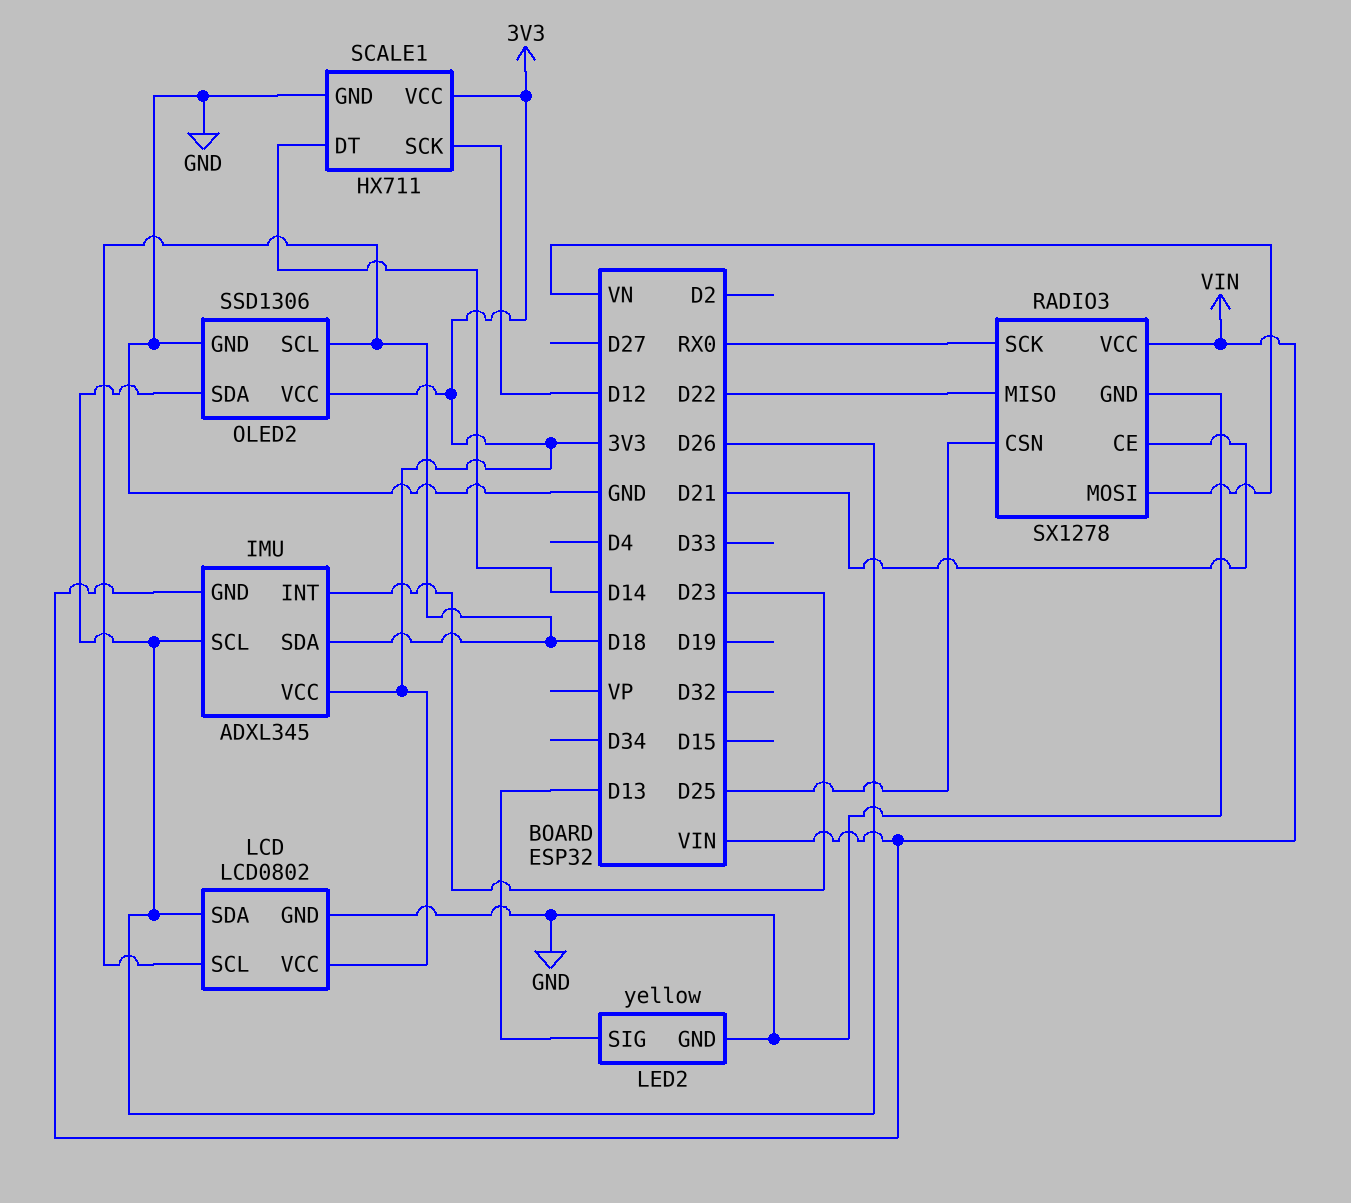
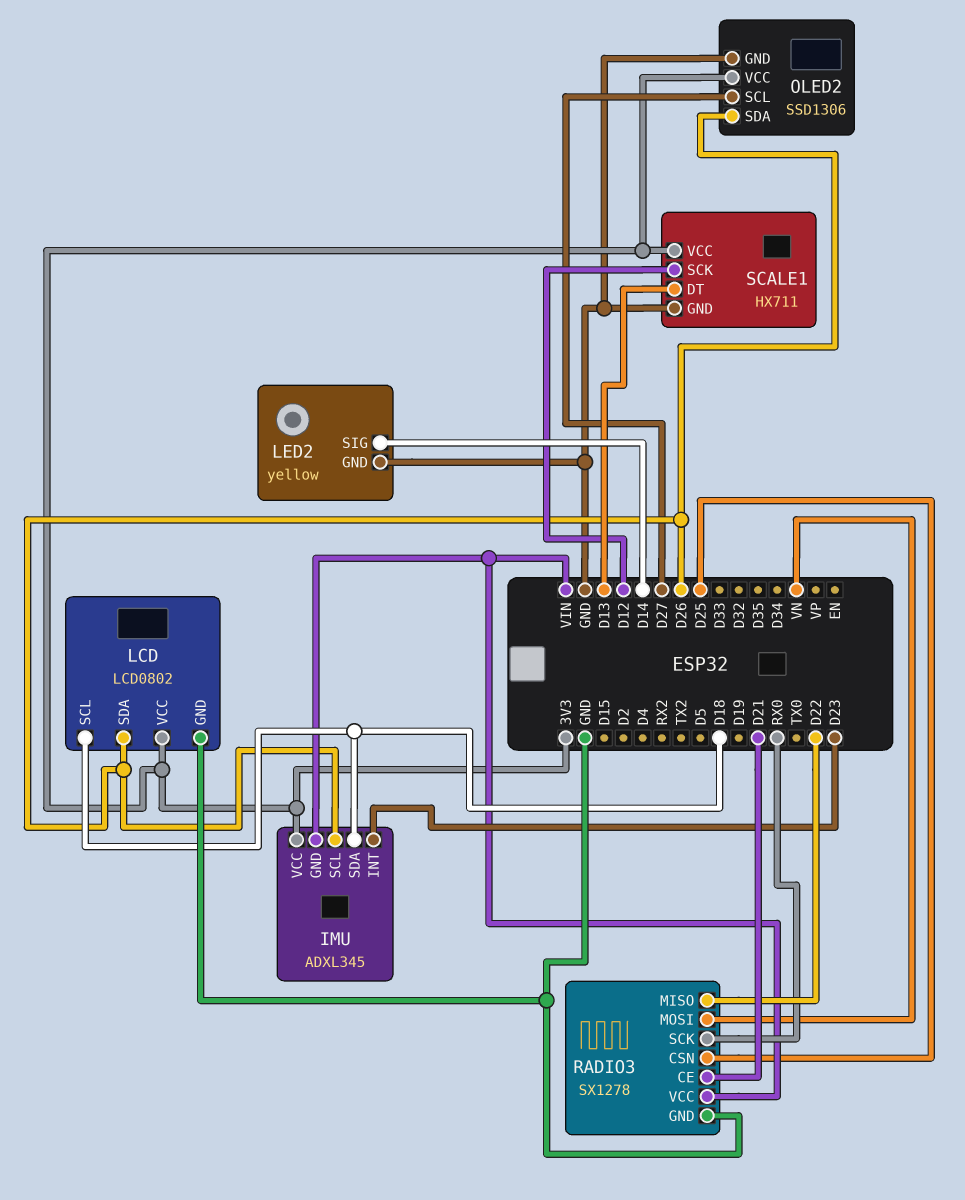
LED2 pin SIG: D13 -> D14
OLED2 pin SCL: D18 -> D27
SCALE1 pin DT: D14 -> D13

